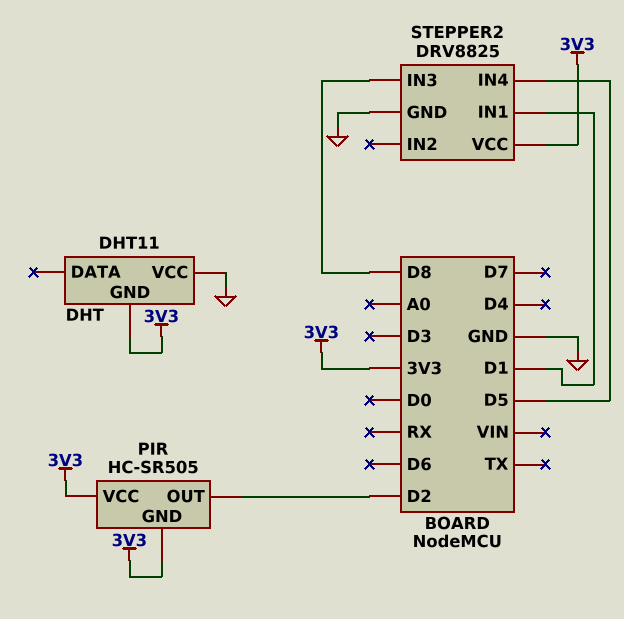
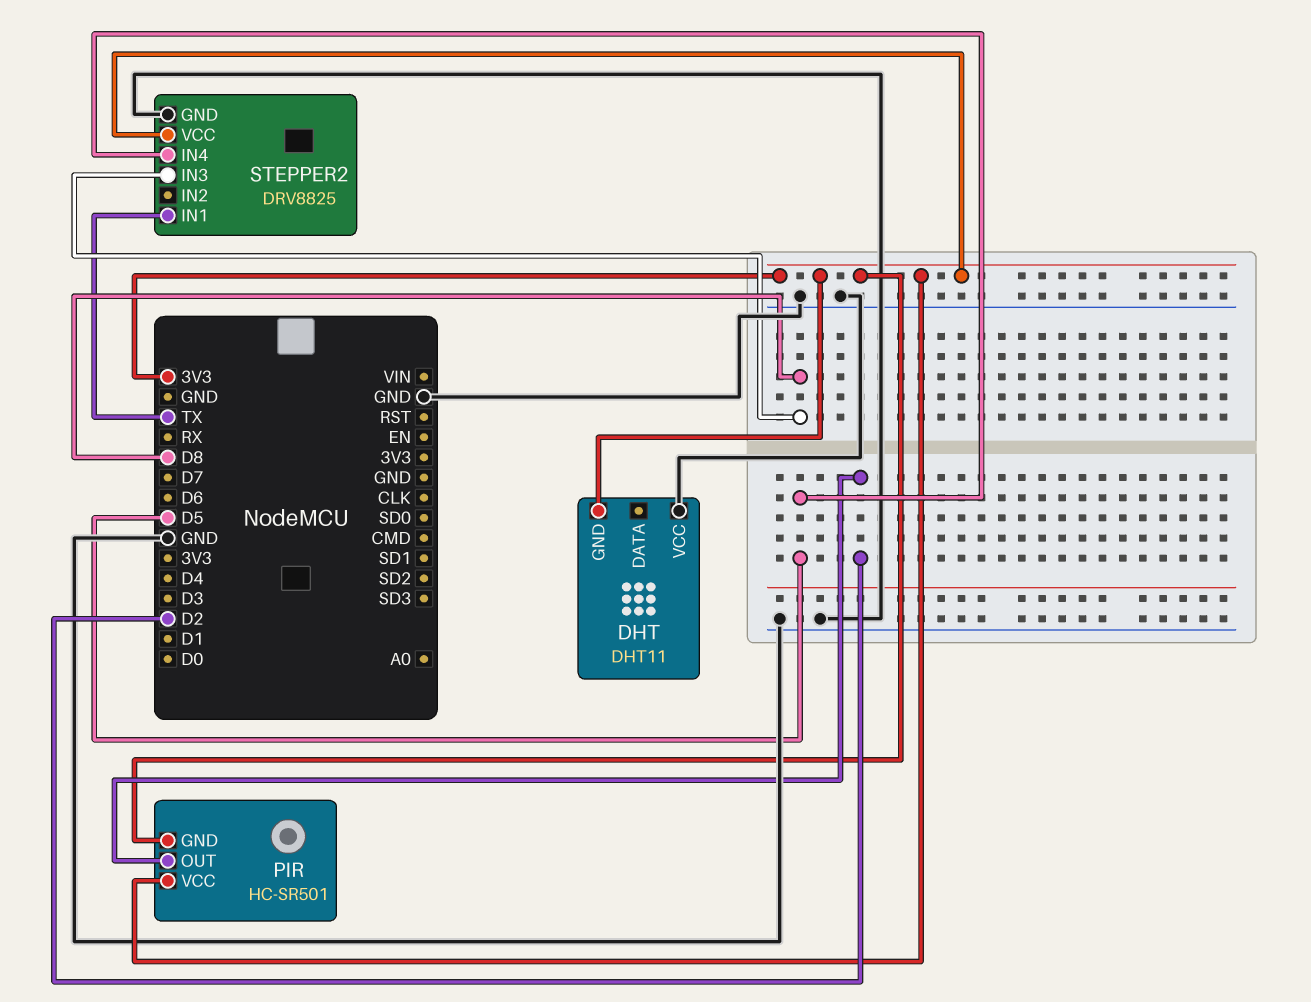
PIR: HC-SR505 -> HC-SR501
STEPPER2 pin IN1: D1 -> TX

